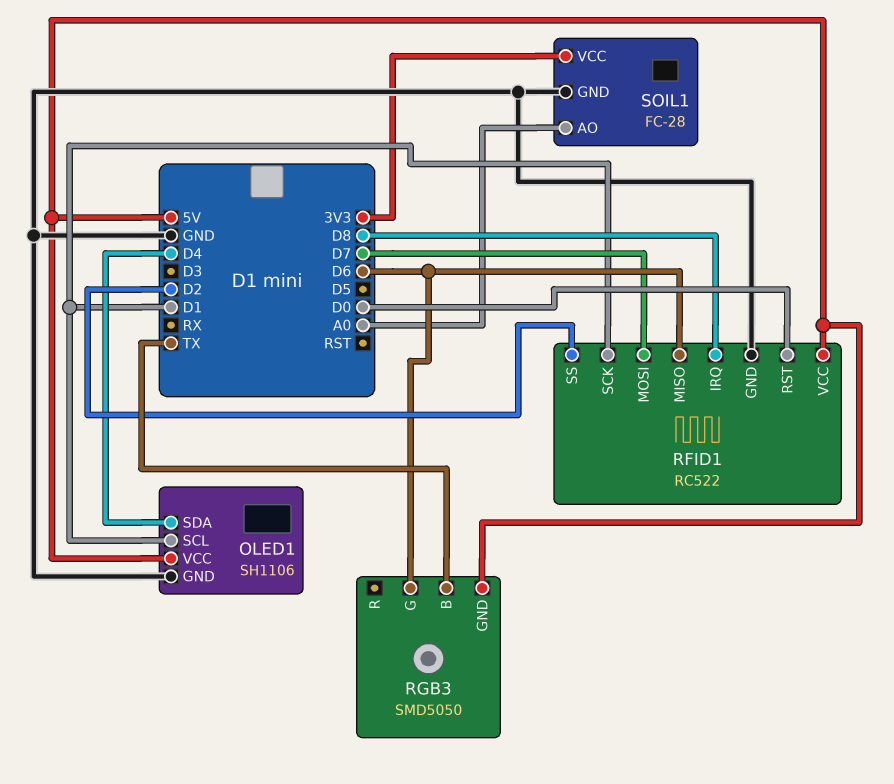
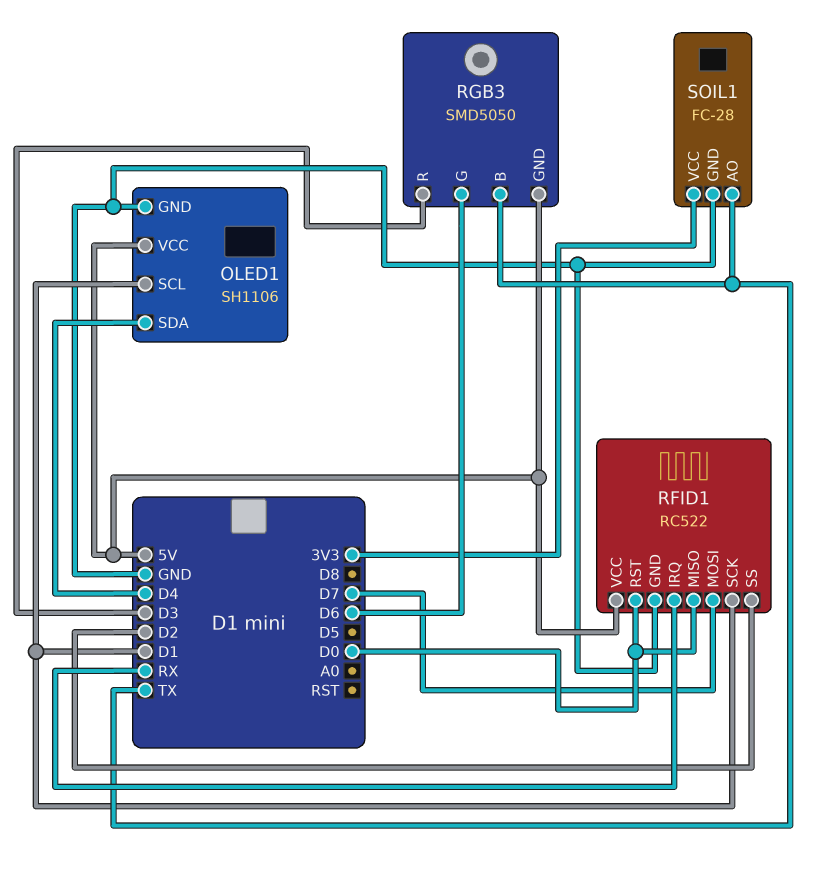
RFID1 pin IRQ: D8 -> RX
RFID1 pin MISO: D6 -> D0
RGB3 pin R: none -> D3
SOIL1 pin AO: A0 -> TX

